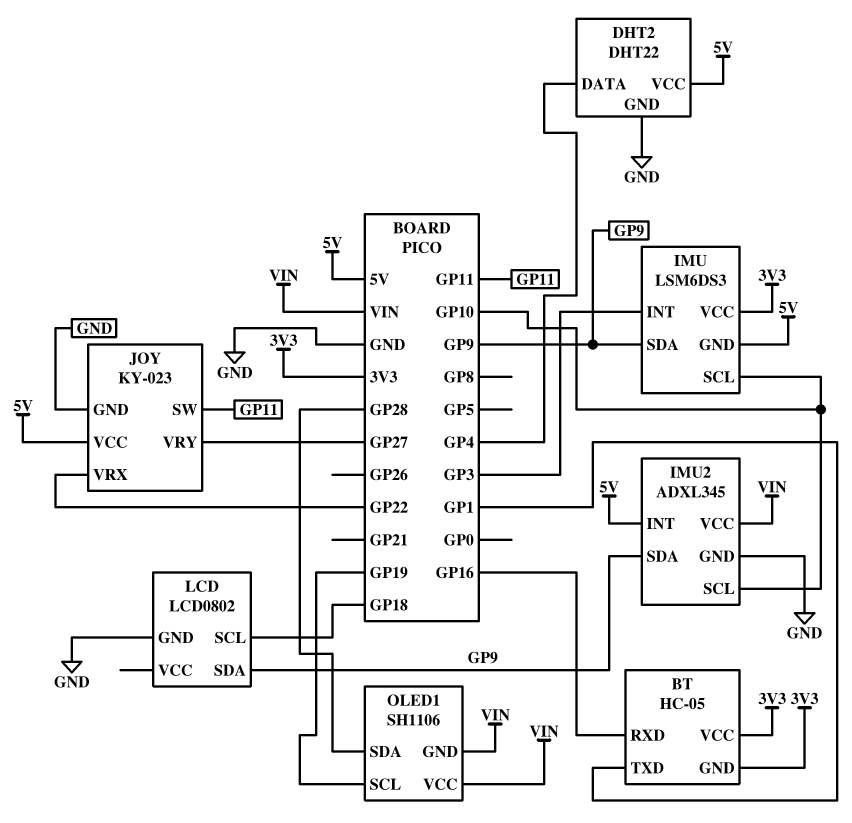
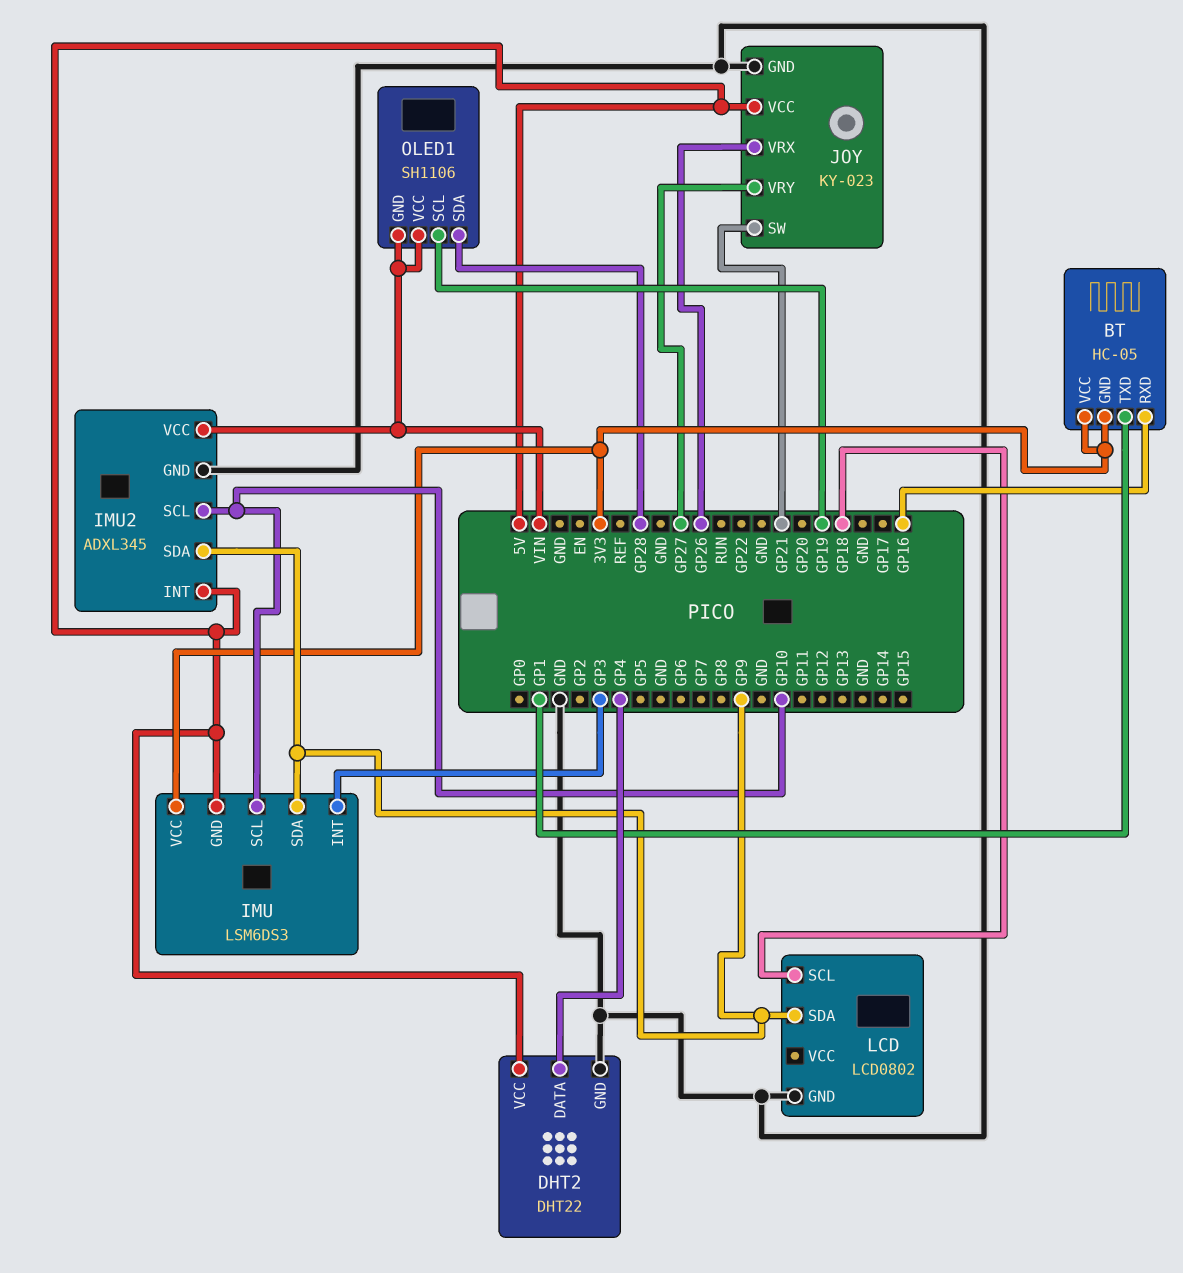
JOY pin SW: GP11 -> GP21
JOY pin VRX: GP22 -> GP26

